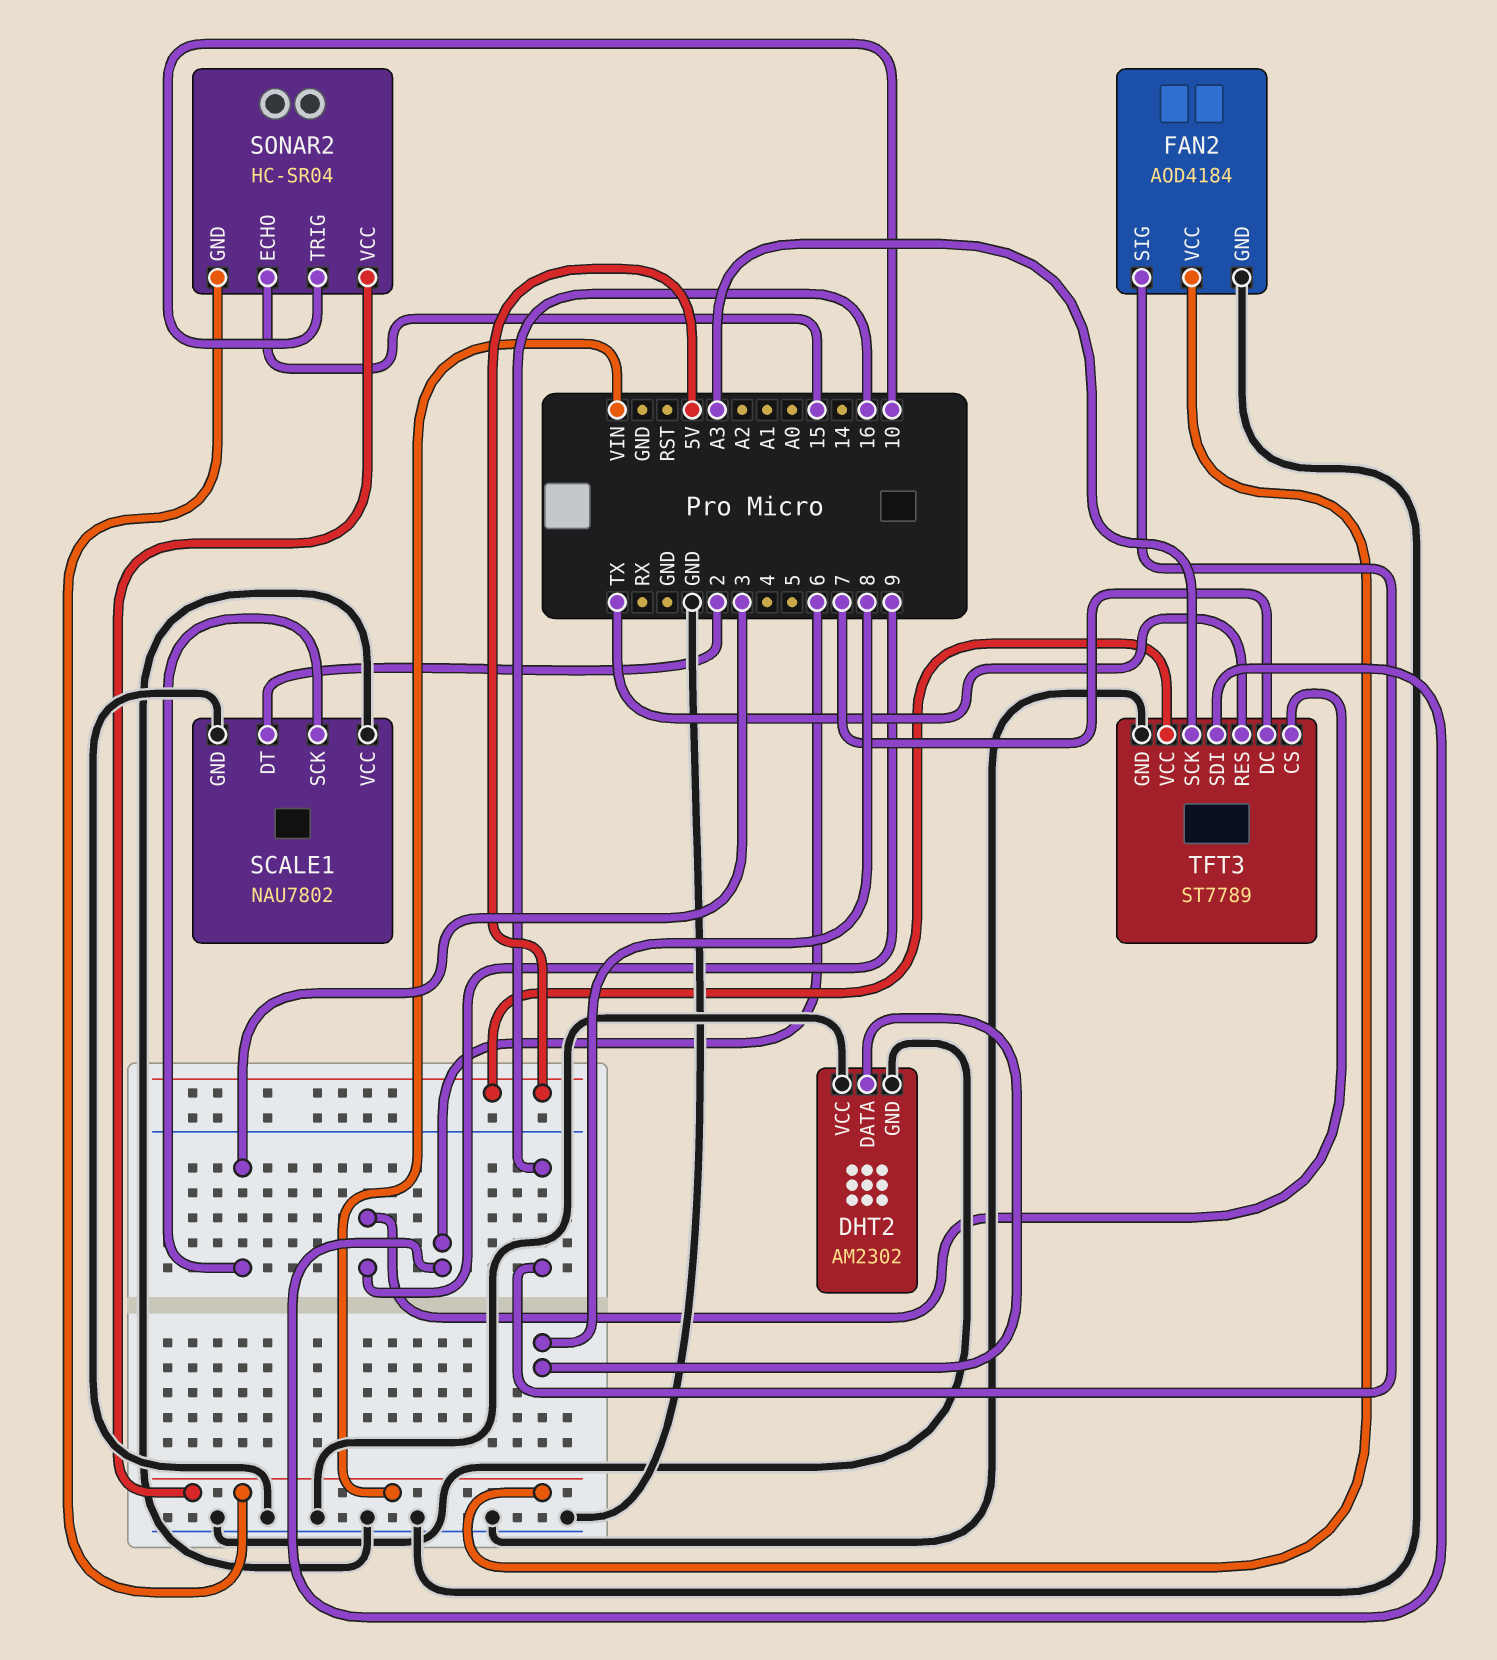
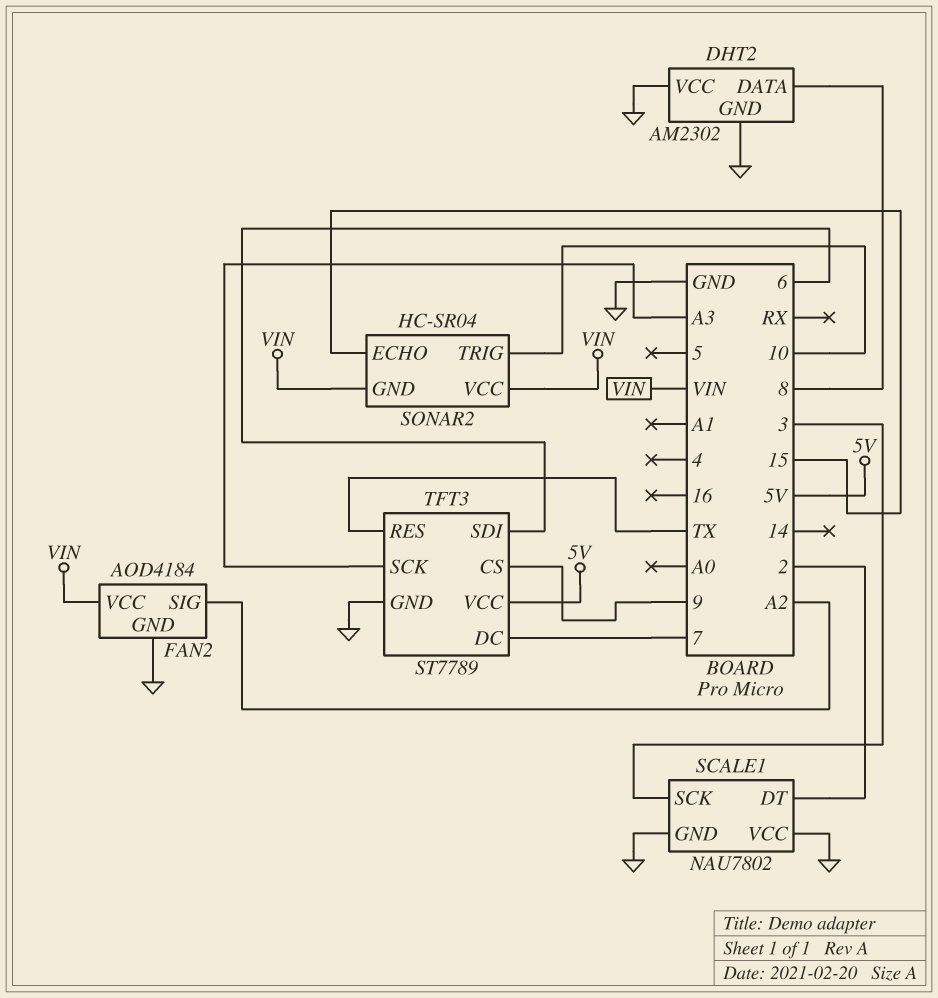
FAN2 pin SIG: 16 -> A2

